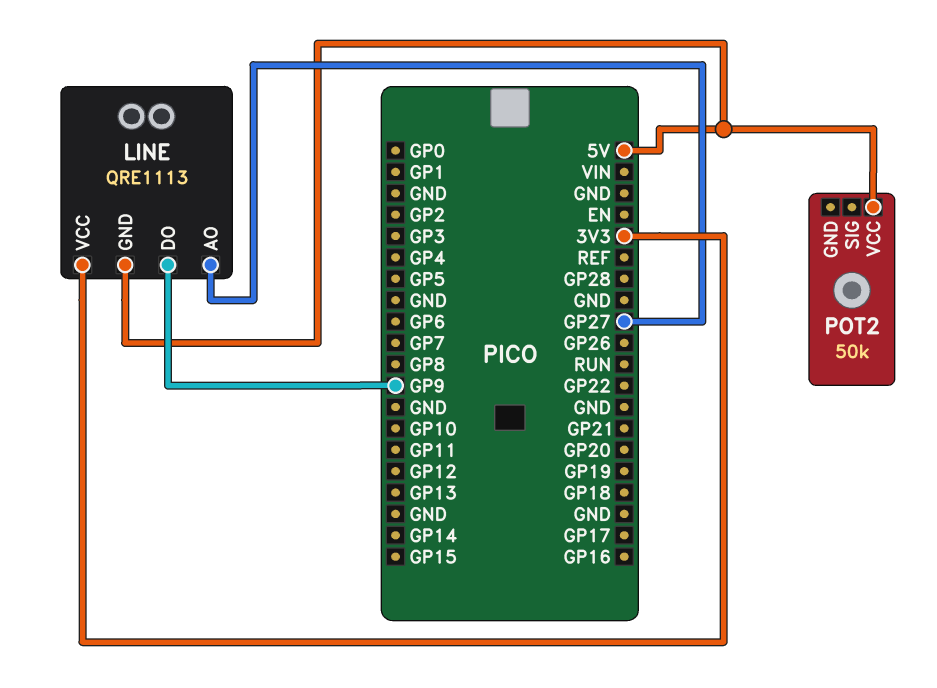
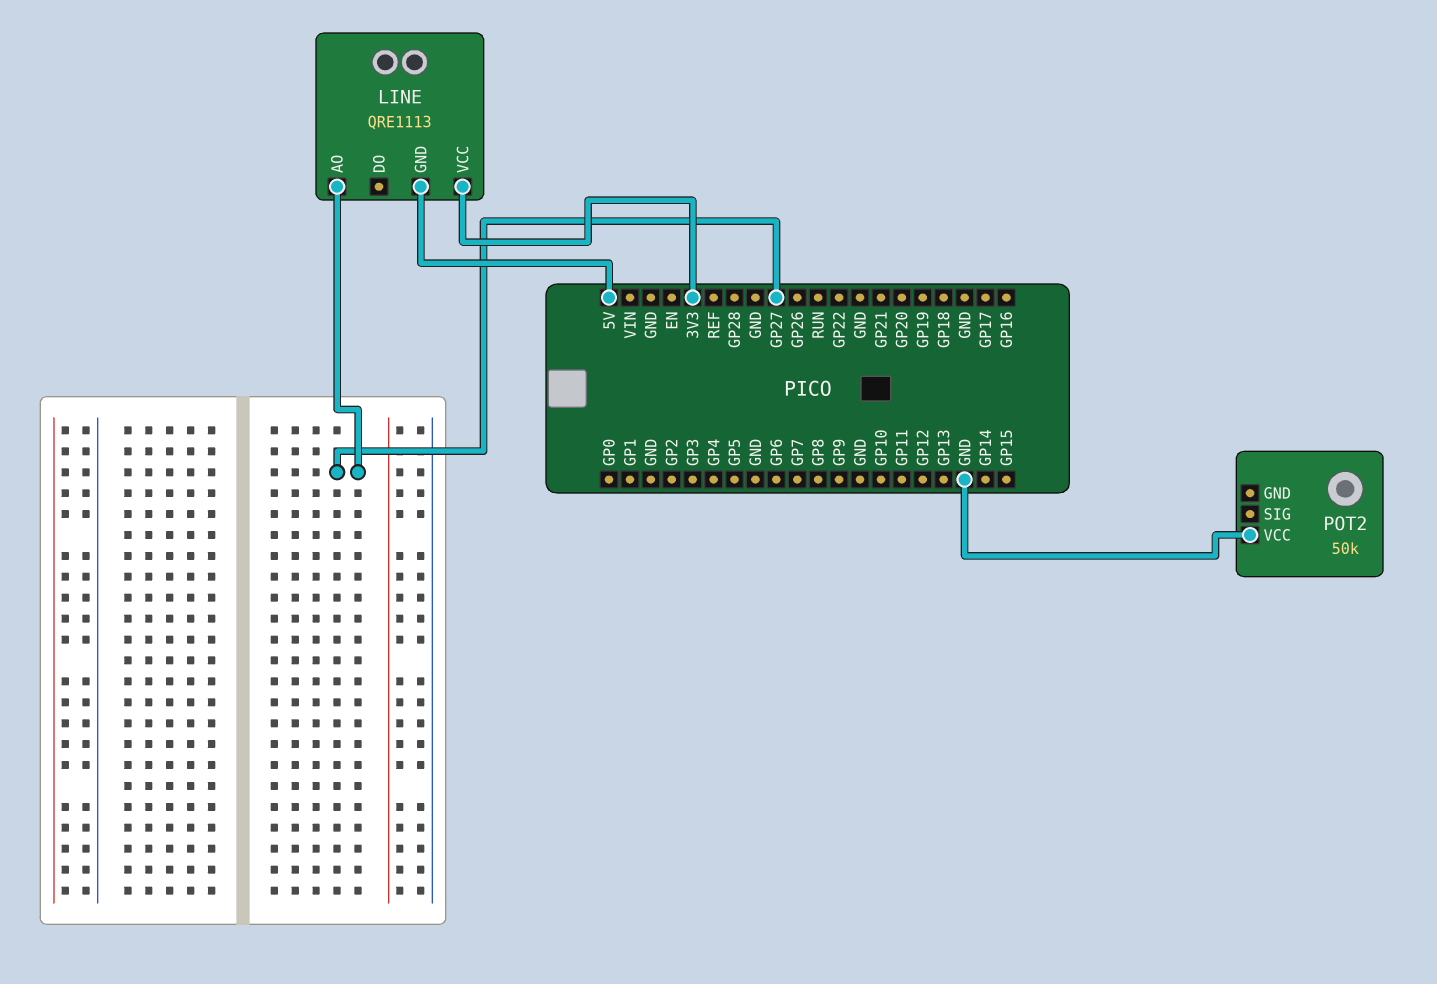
LINE pin DO: GP9 -> none
POT2 pin VCC: 5V -> GND

